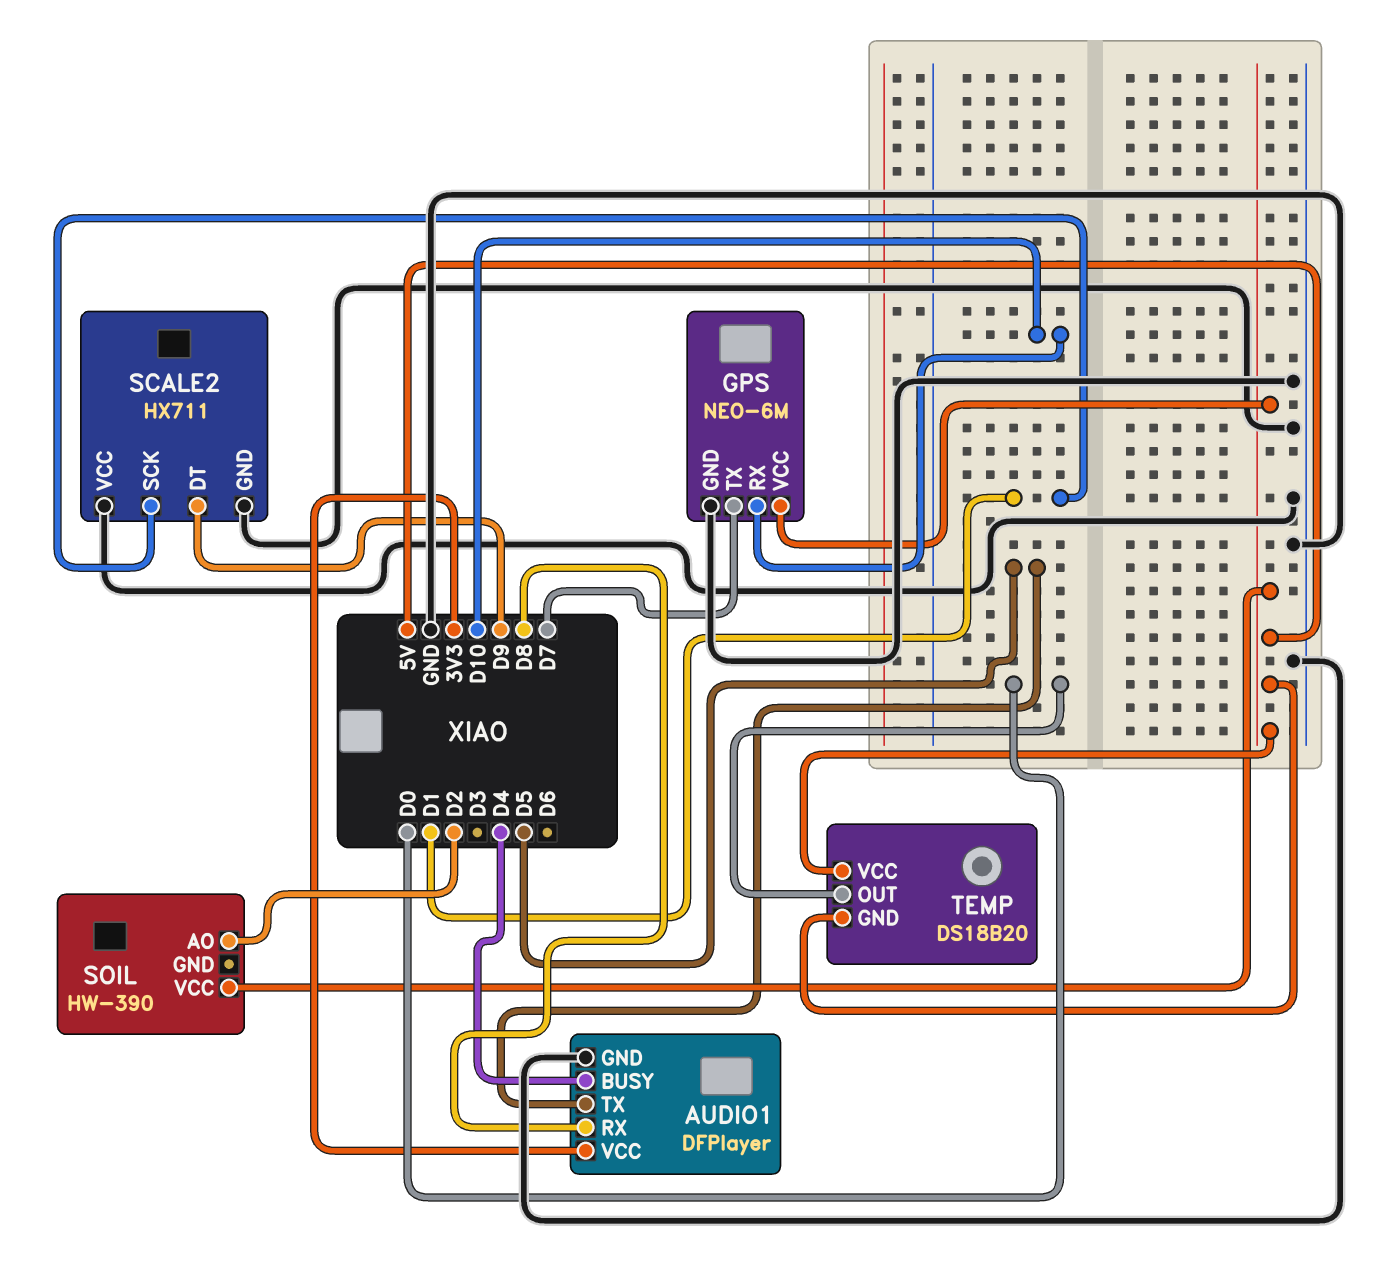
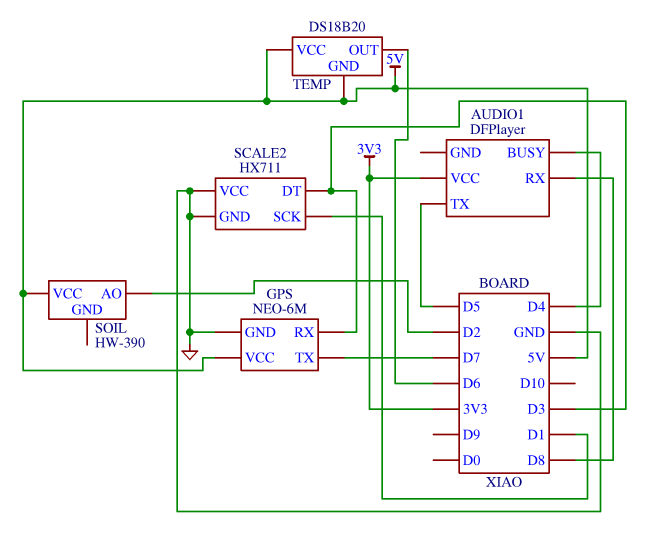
AUDIO1 pin GND: GND -> none
GPS pin RX: D10 -> D3
SCALE2 pin DT: D9 -> D3
TEMP pin OUT: D0 -> D6

